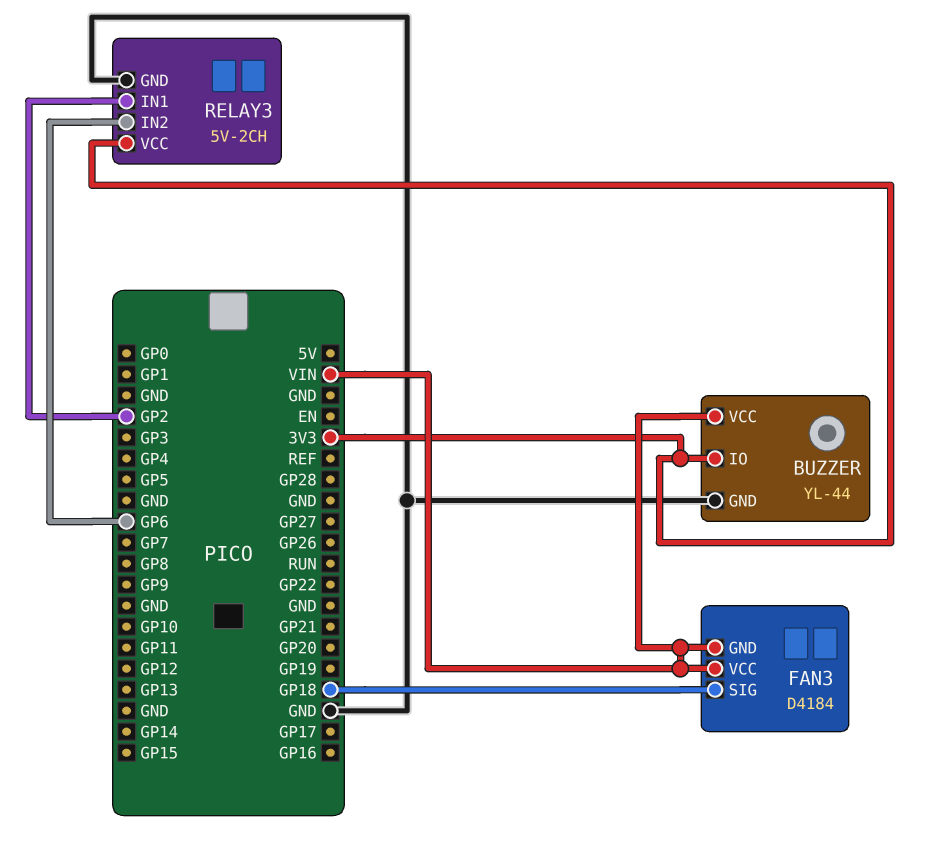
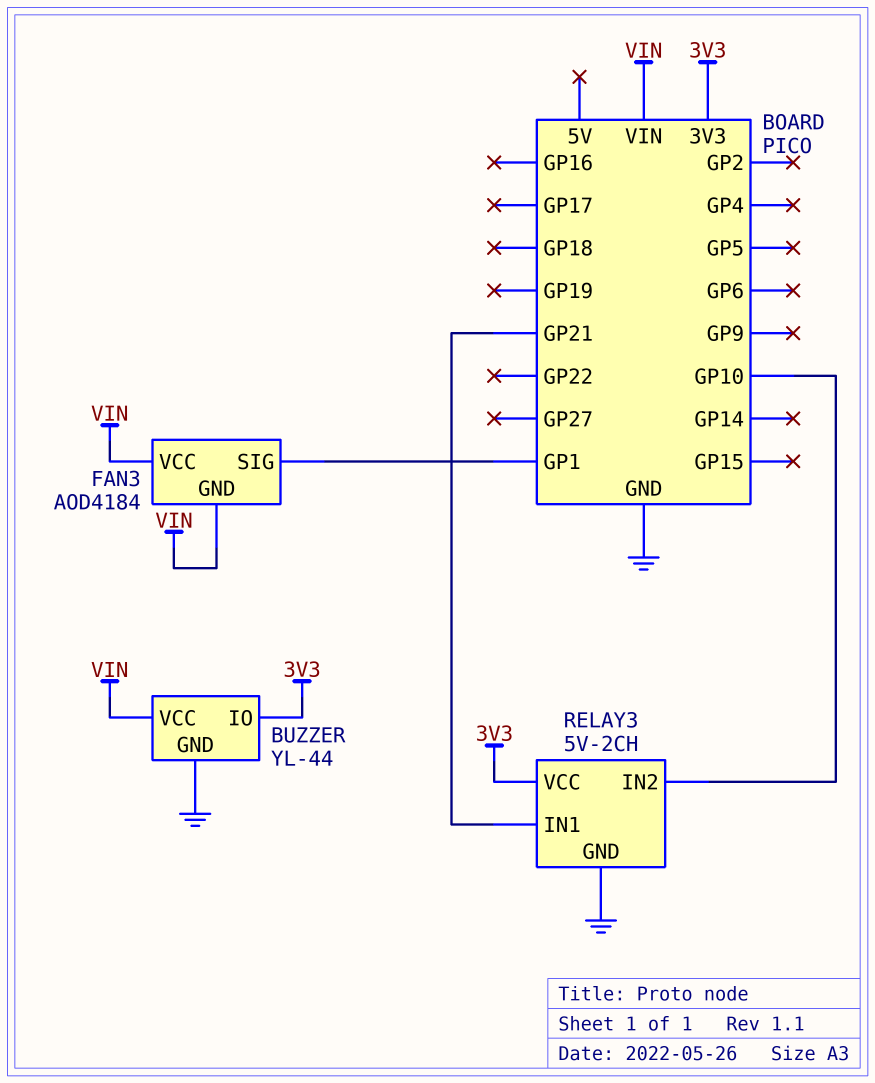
FAN3: D4184 -> AOD4184
FAN3 pin SIG: GP18 -> GP1
RELAY3 pin IN1: GP2 -> GP21
RELAY3 pin IN2: GP6 -> GP10

